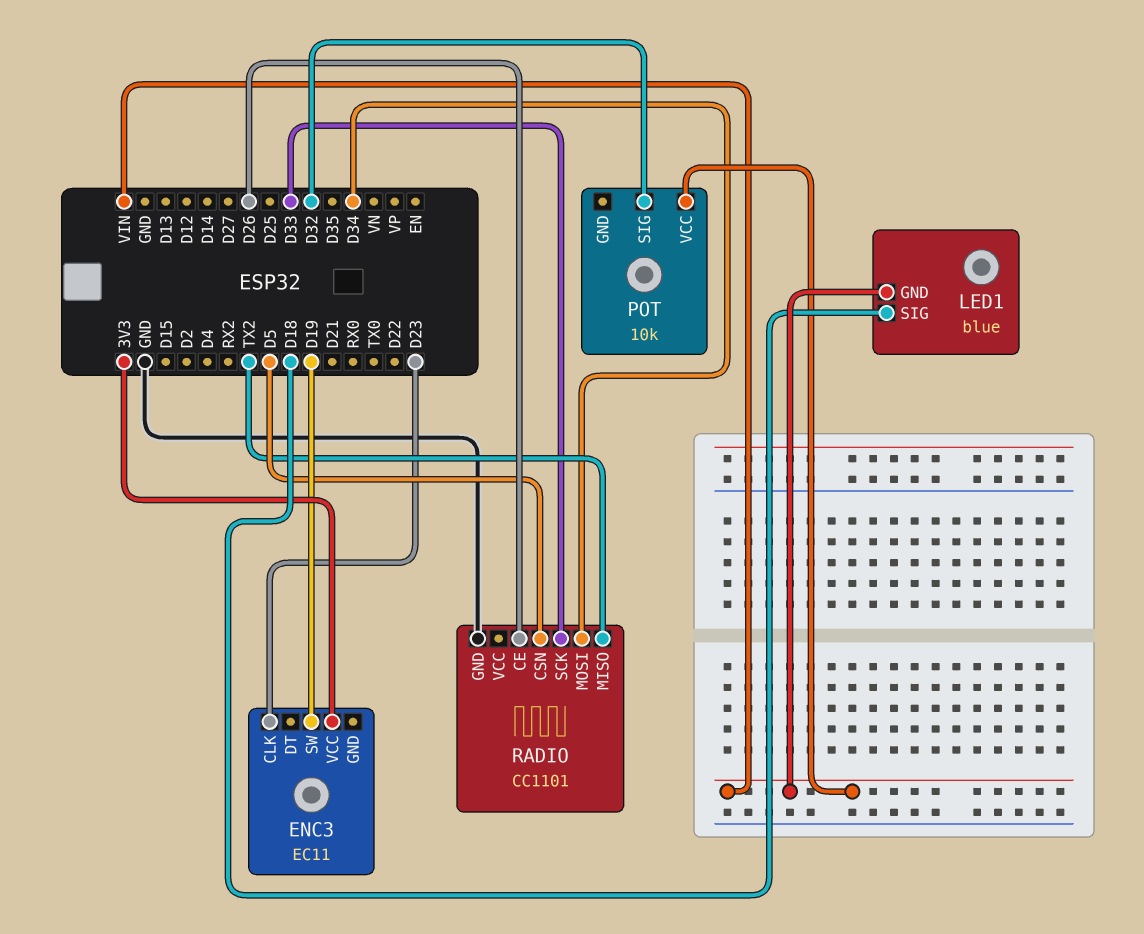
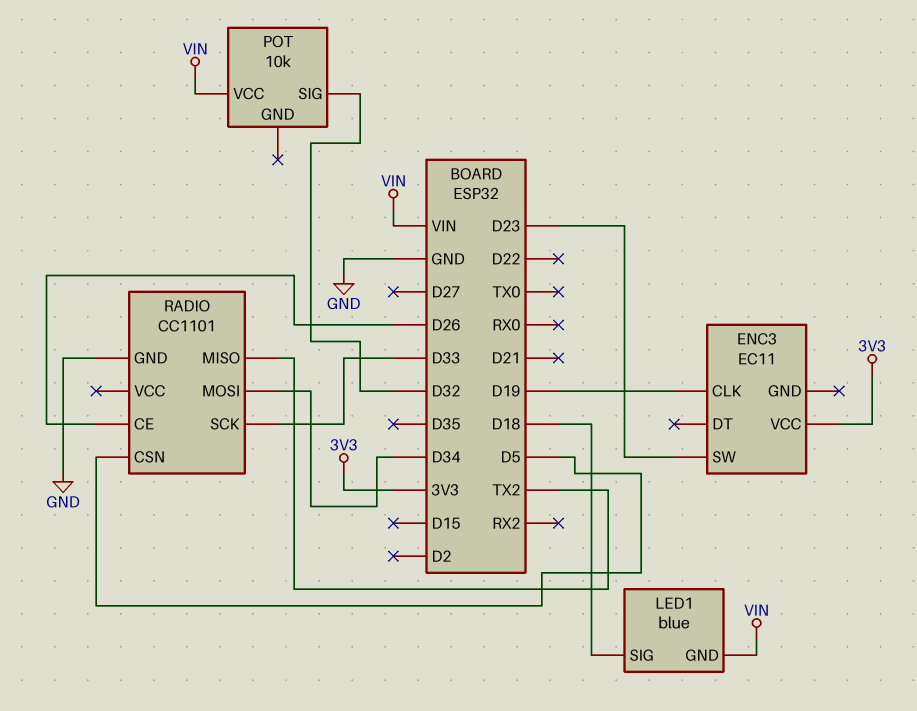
ENC3 pin CLK: D23 -> D19
ENC3 pin SW: D19 -> D23

